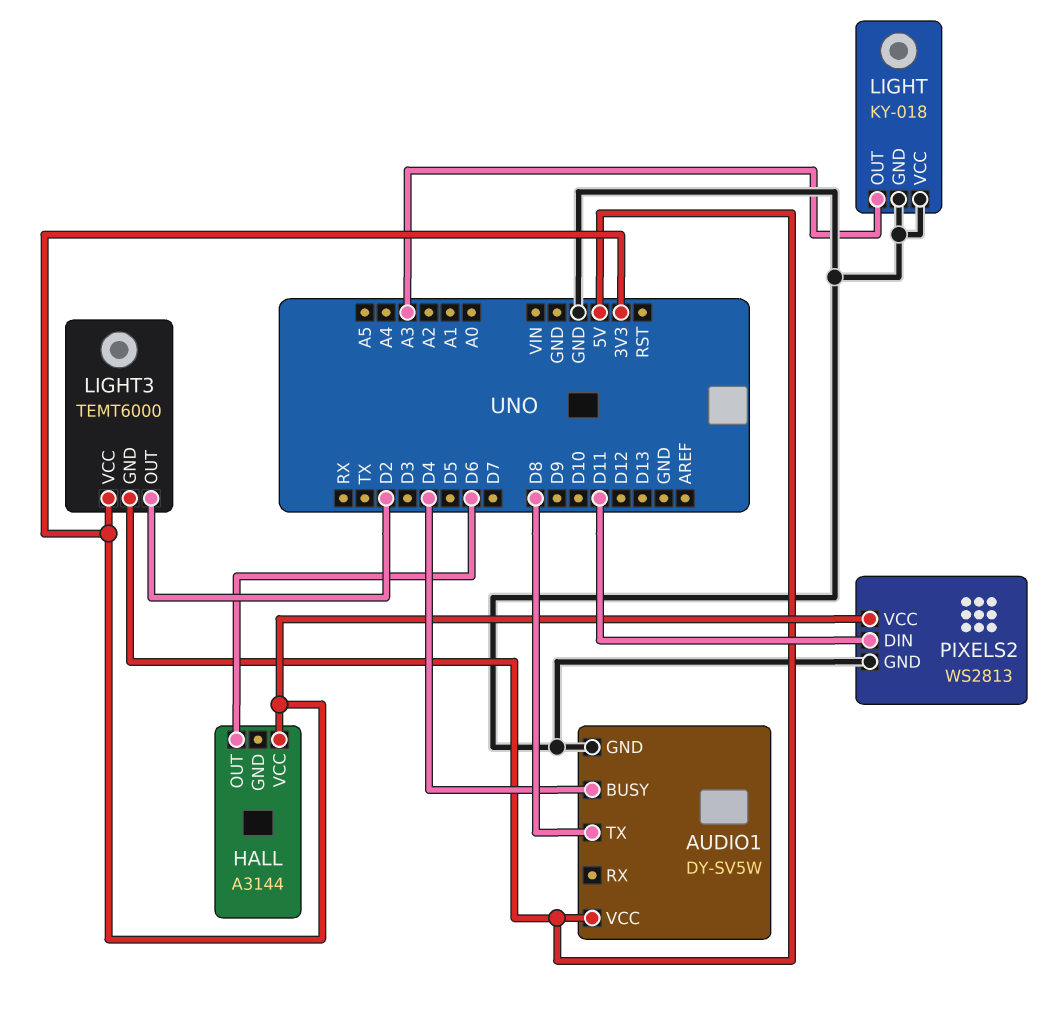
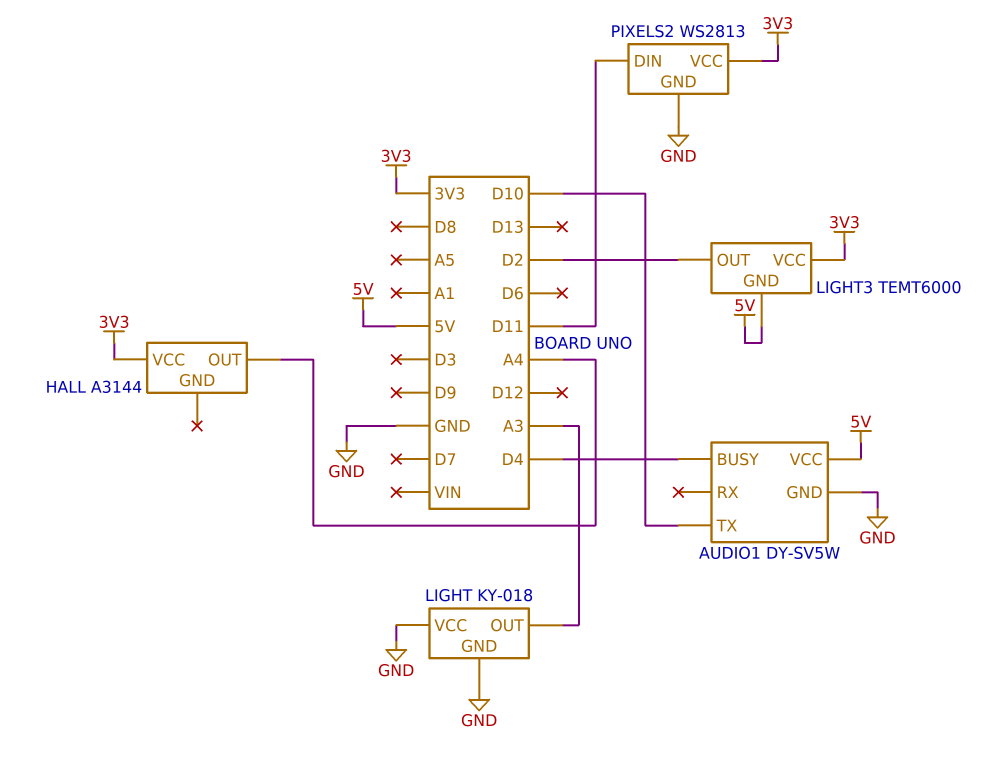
AUDIO1 pin TX: D8 -> D10
HALL pin OUT: D6 -> A4

